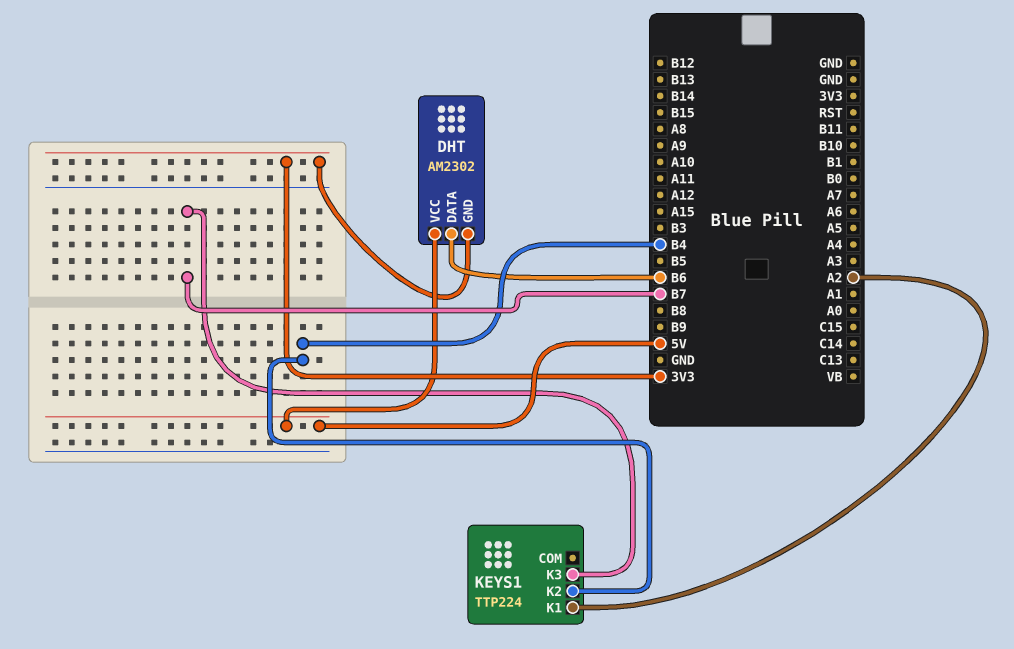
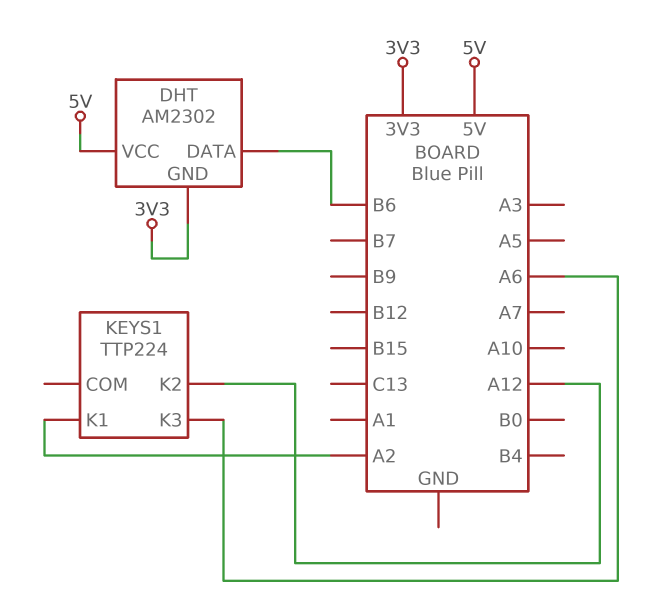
KEYS1 pin K2: B4 -> A12
KEYS1 pin K3: B7 -> A6

